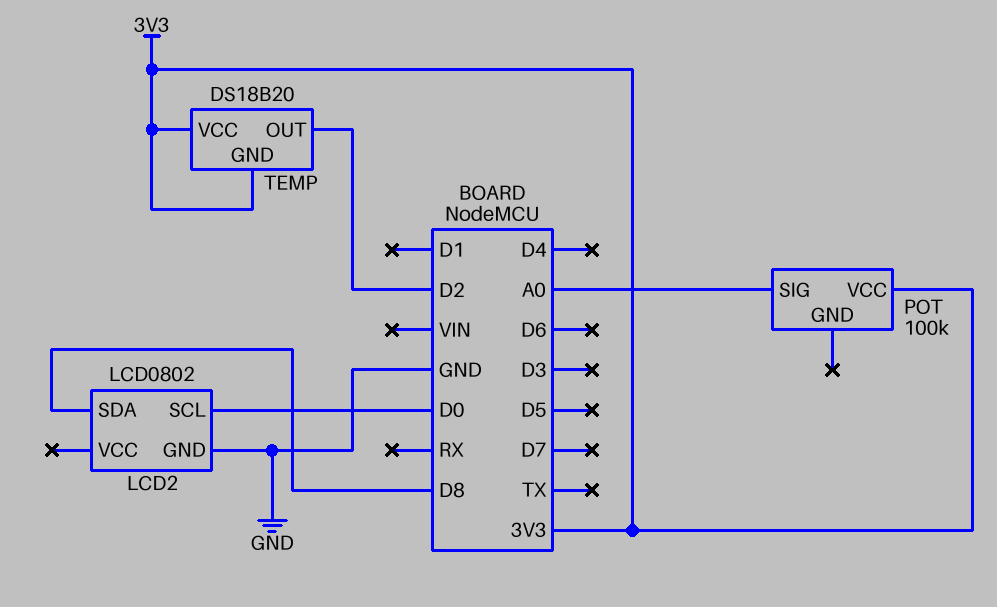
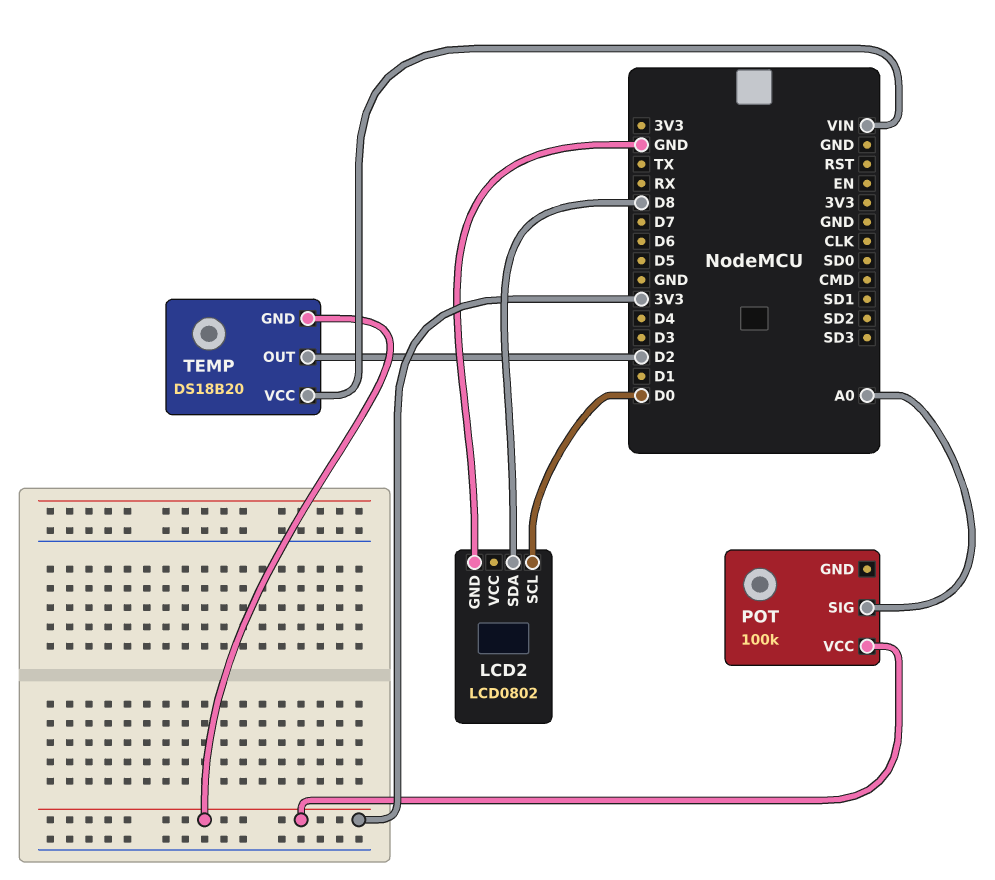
TEMP pin VCC: 3V3 -> VIN

